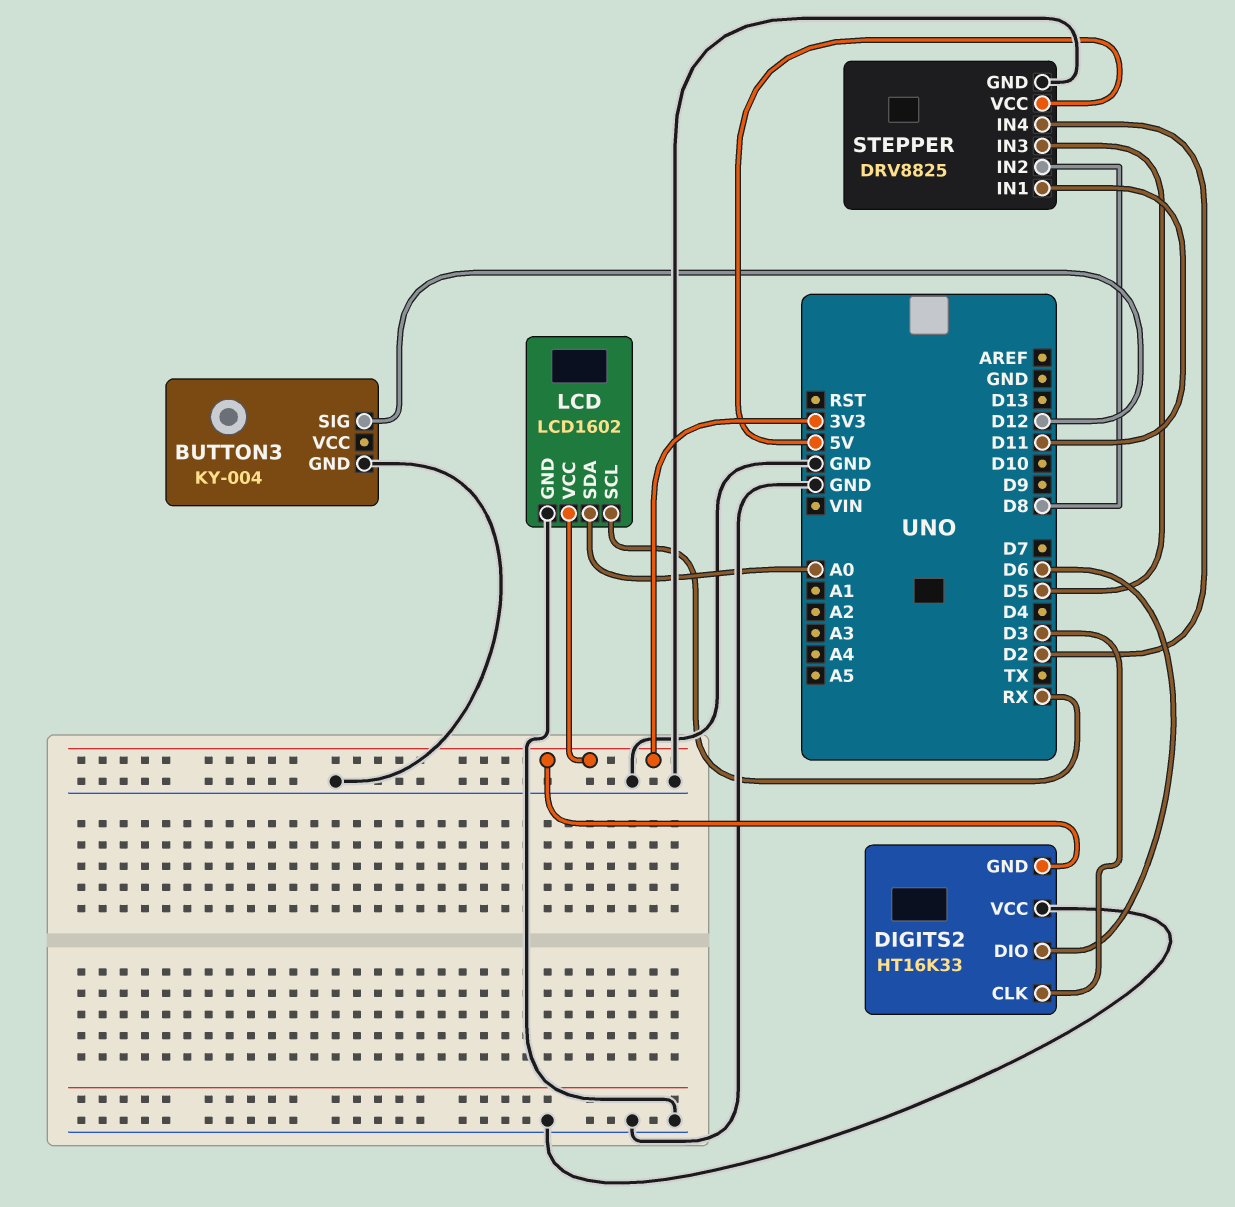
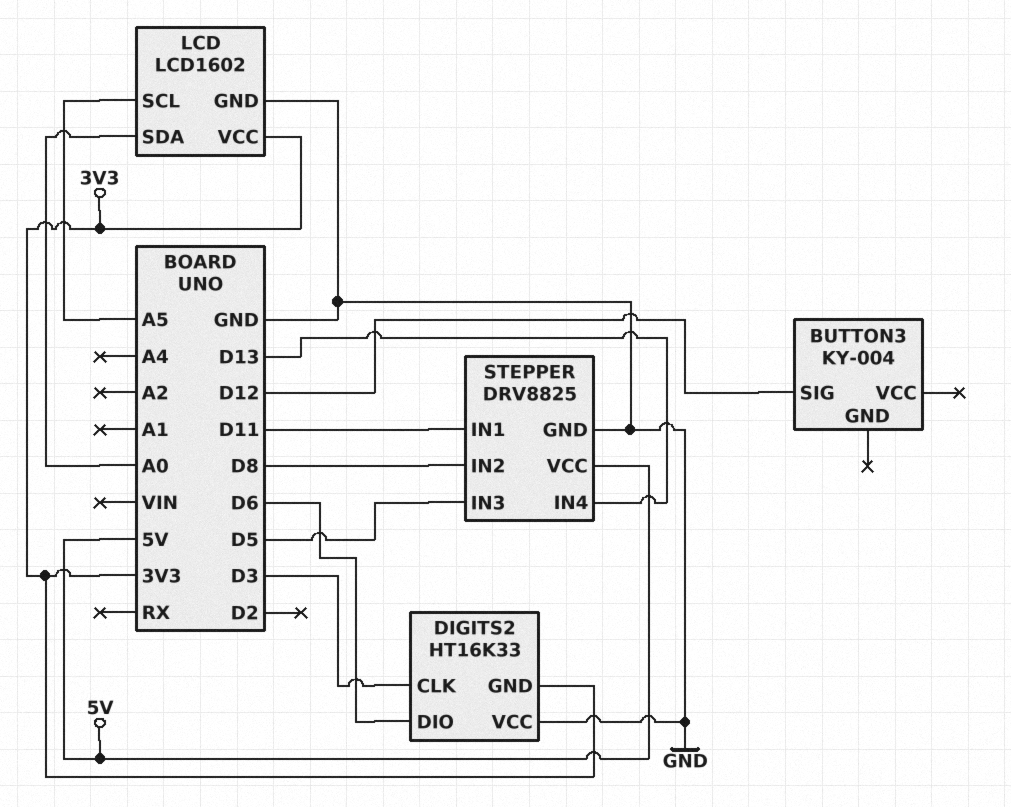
BUTTON3 pin GND: GND -> none
LCD pin SCL: RX -> A5
STEPPER pin IN4: D2 -> D13

